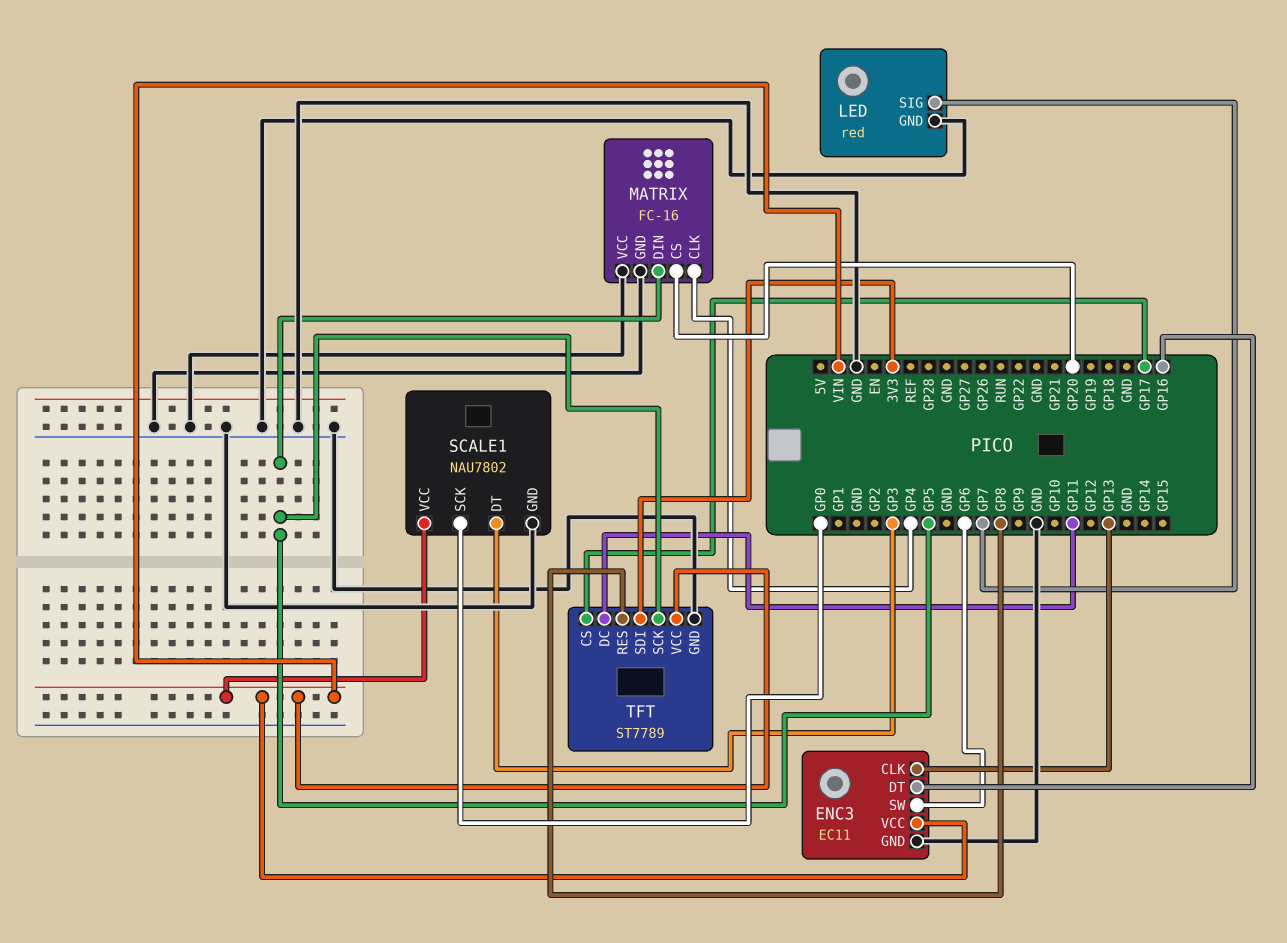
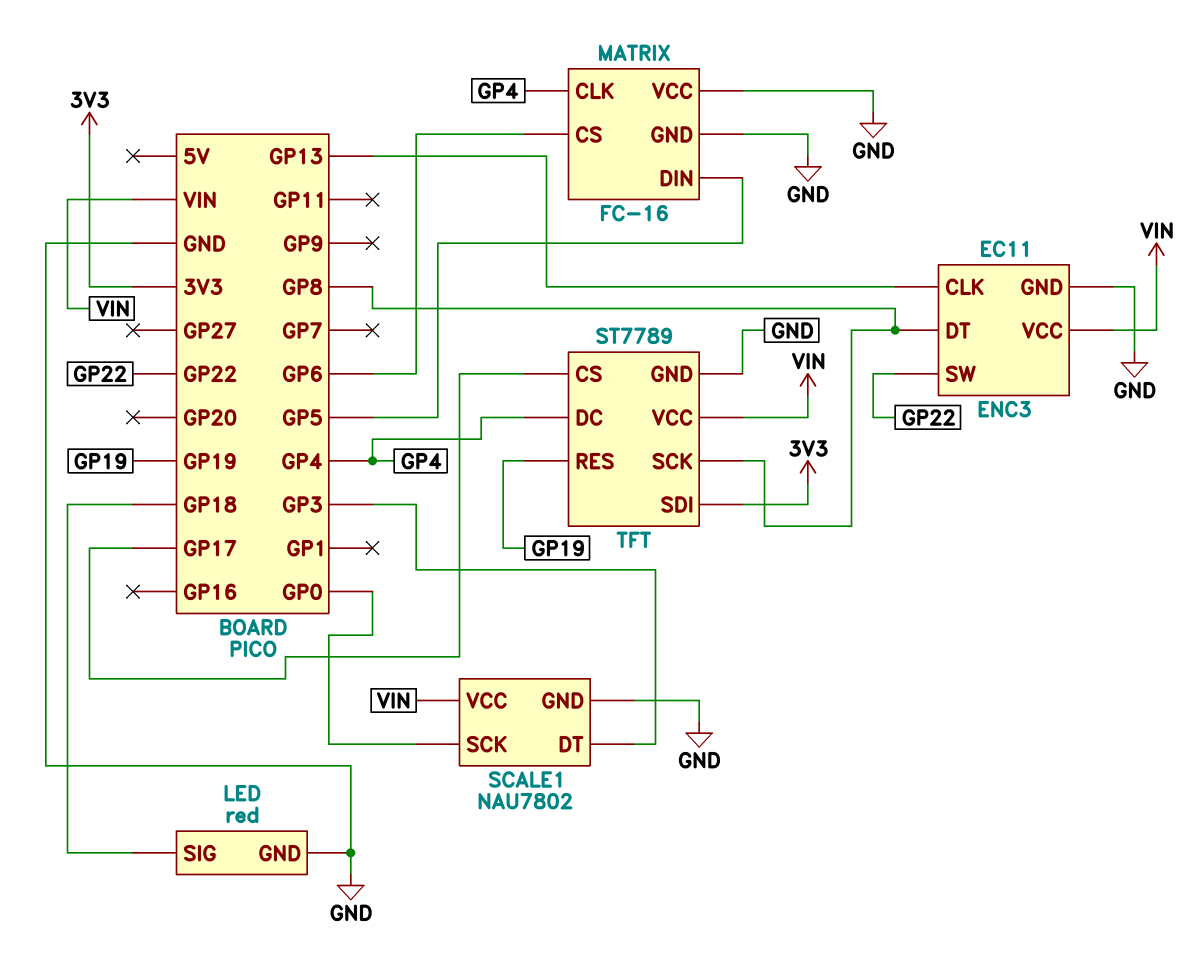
ENC3 pin DT: GP16 -> GP8
ENC3 pin SW: GP6 -> GP22
LED pin SIG: GP7 -> GP18
MATRIX pin CS: GP20 -> GP6
TFT pin DC: GP11 -> GP4
TFT pin RES: GP8 -> GP19
TFT pin SCK: GP5 -> GP8

